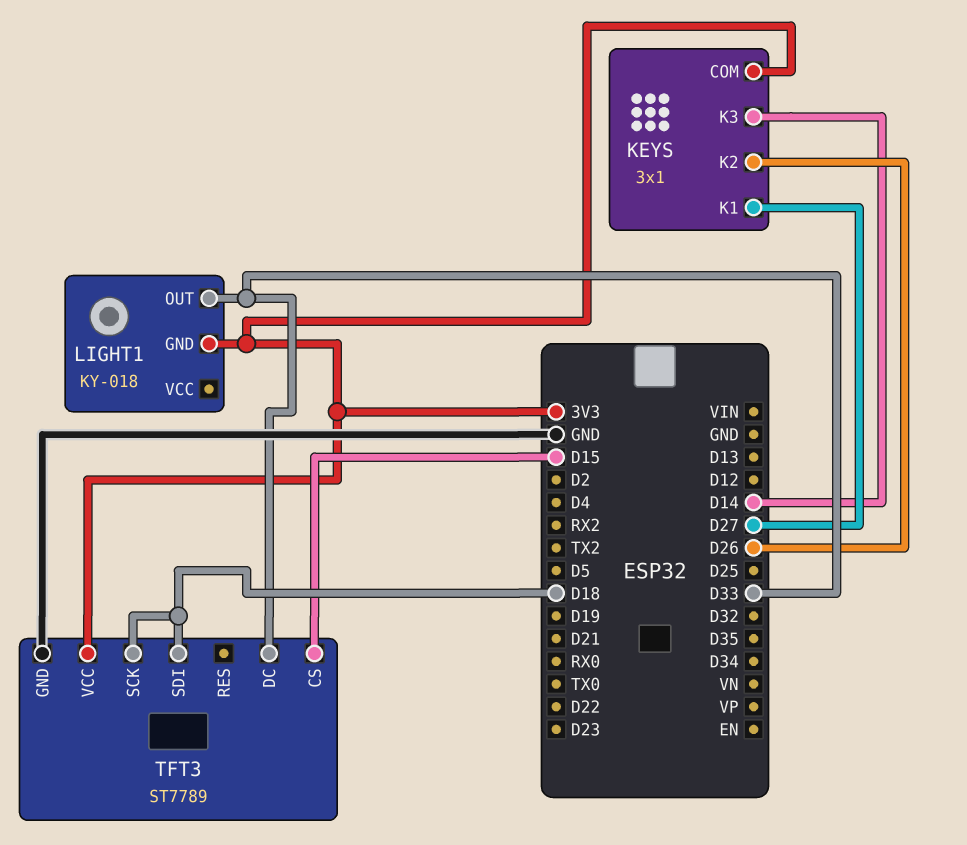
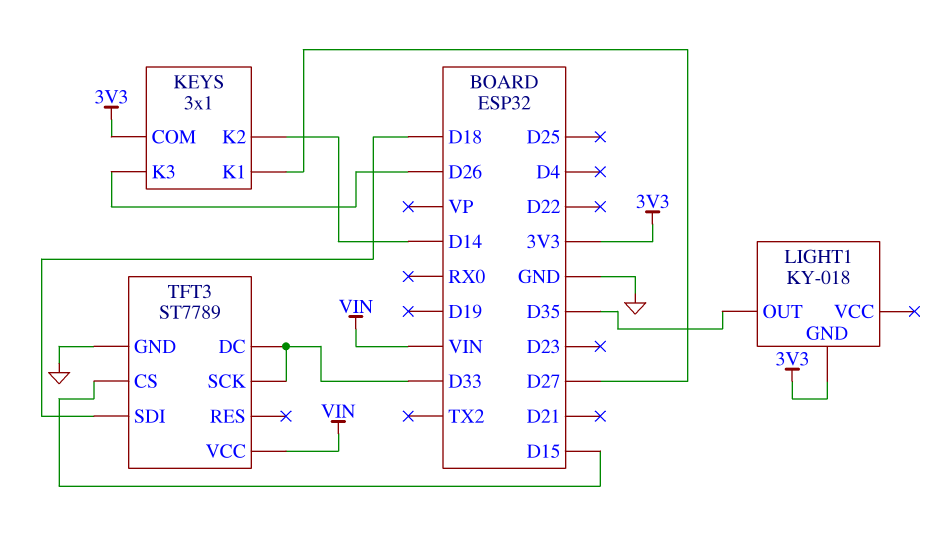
KEYS pin K2: D26 -> D14
KEYS pin K3: D14 -> D26
LIGHT1 pin OUT: D33 -> D35
TFT3 pin SCK: D18 -> D33
TFT3 pin VCC: 3V3 -> VIN

